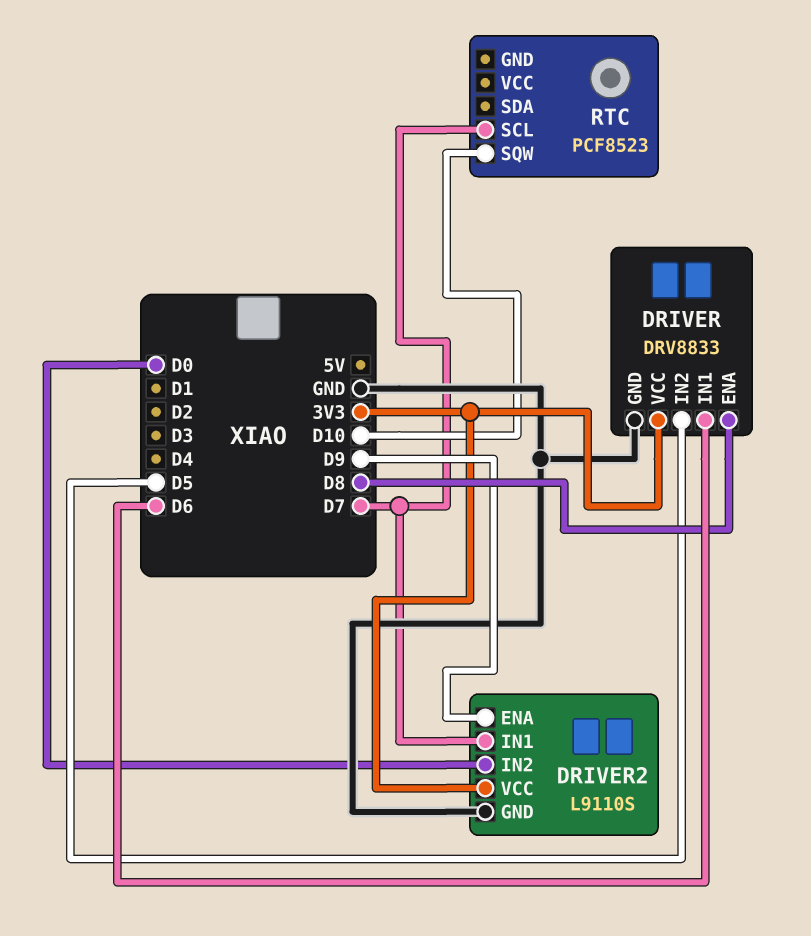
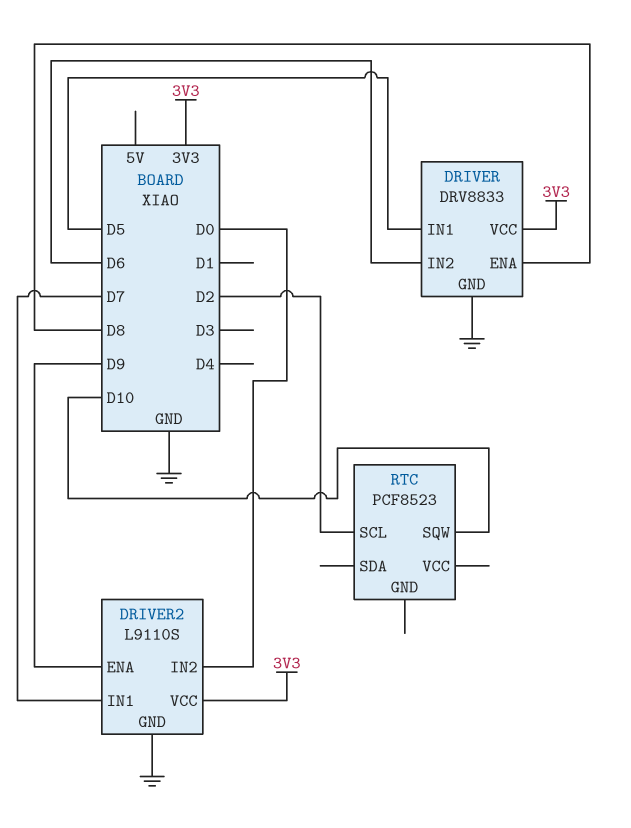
DRIVER pin IN1: D6 -> D5
DRIVER pin IN2: D5 -> D6
RTC pin SCL: D7 -> D2

